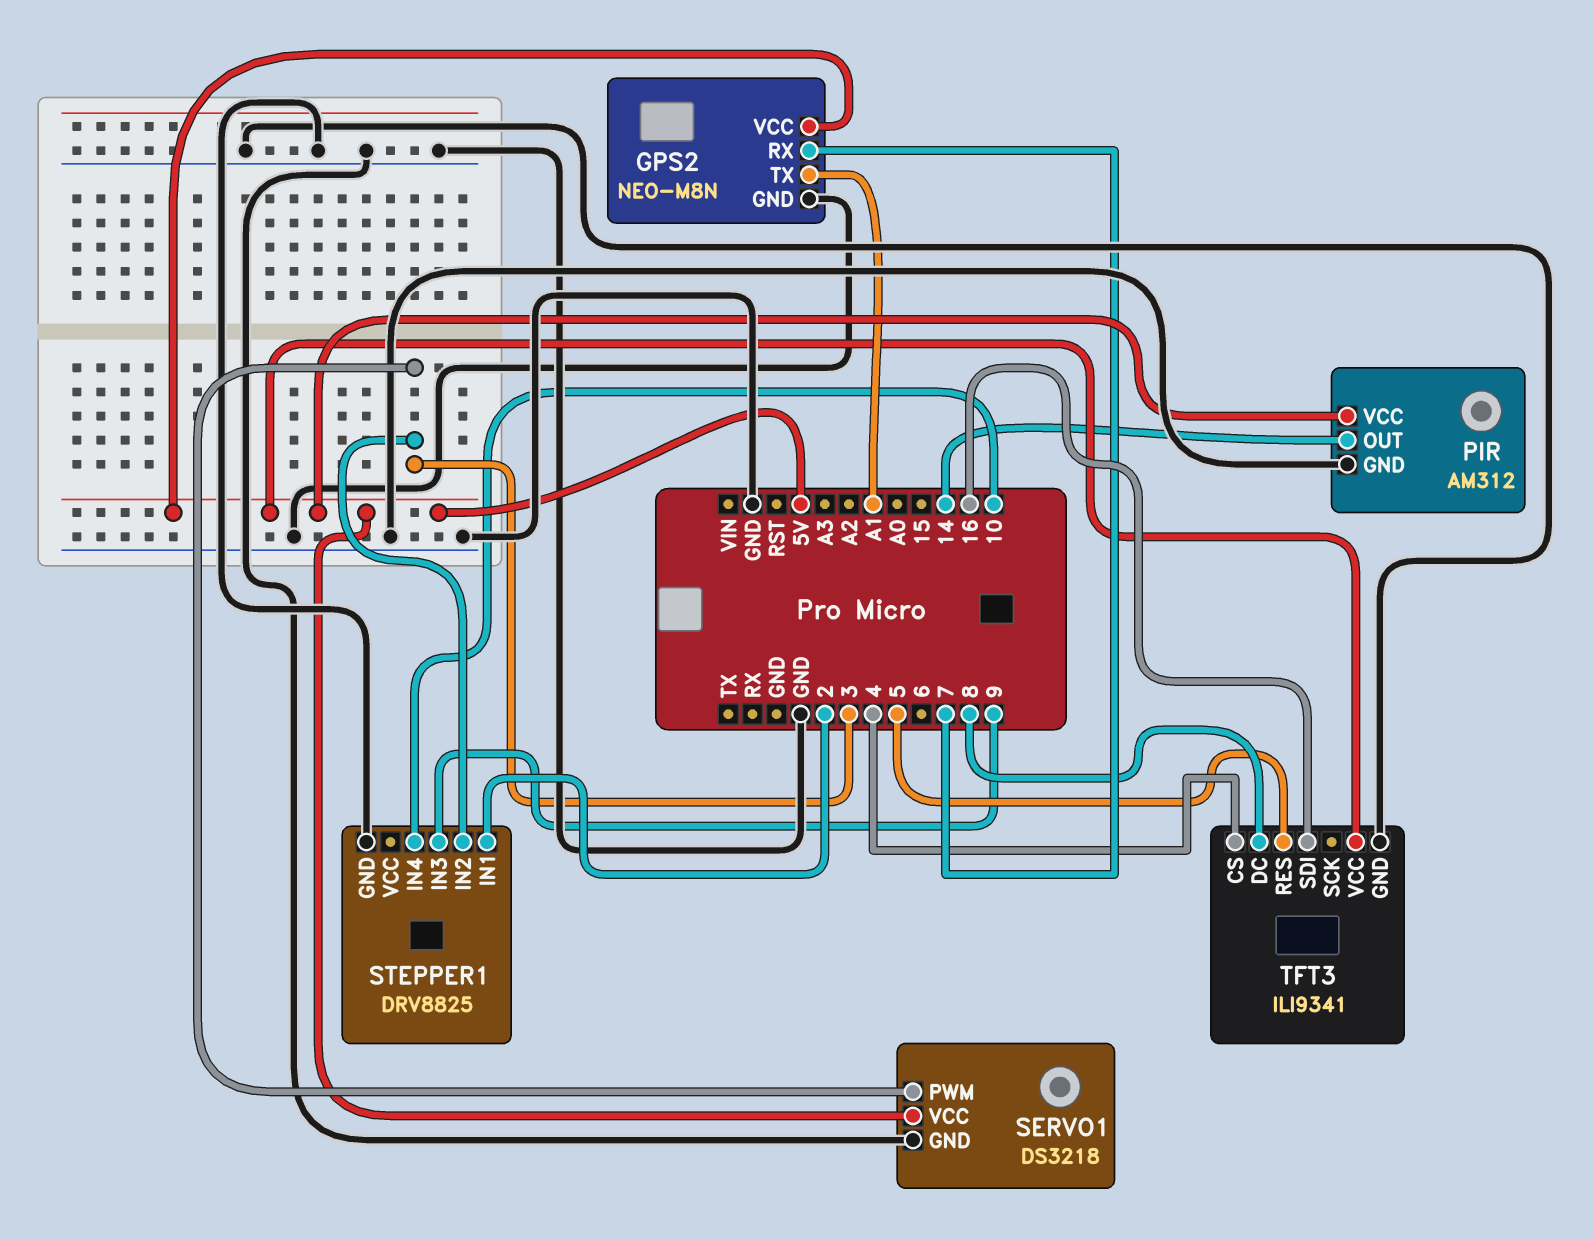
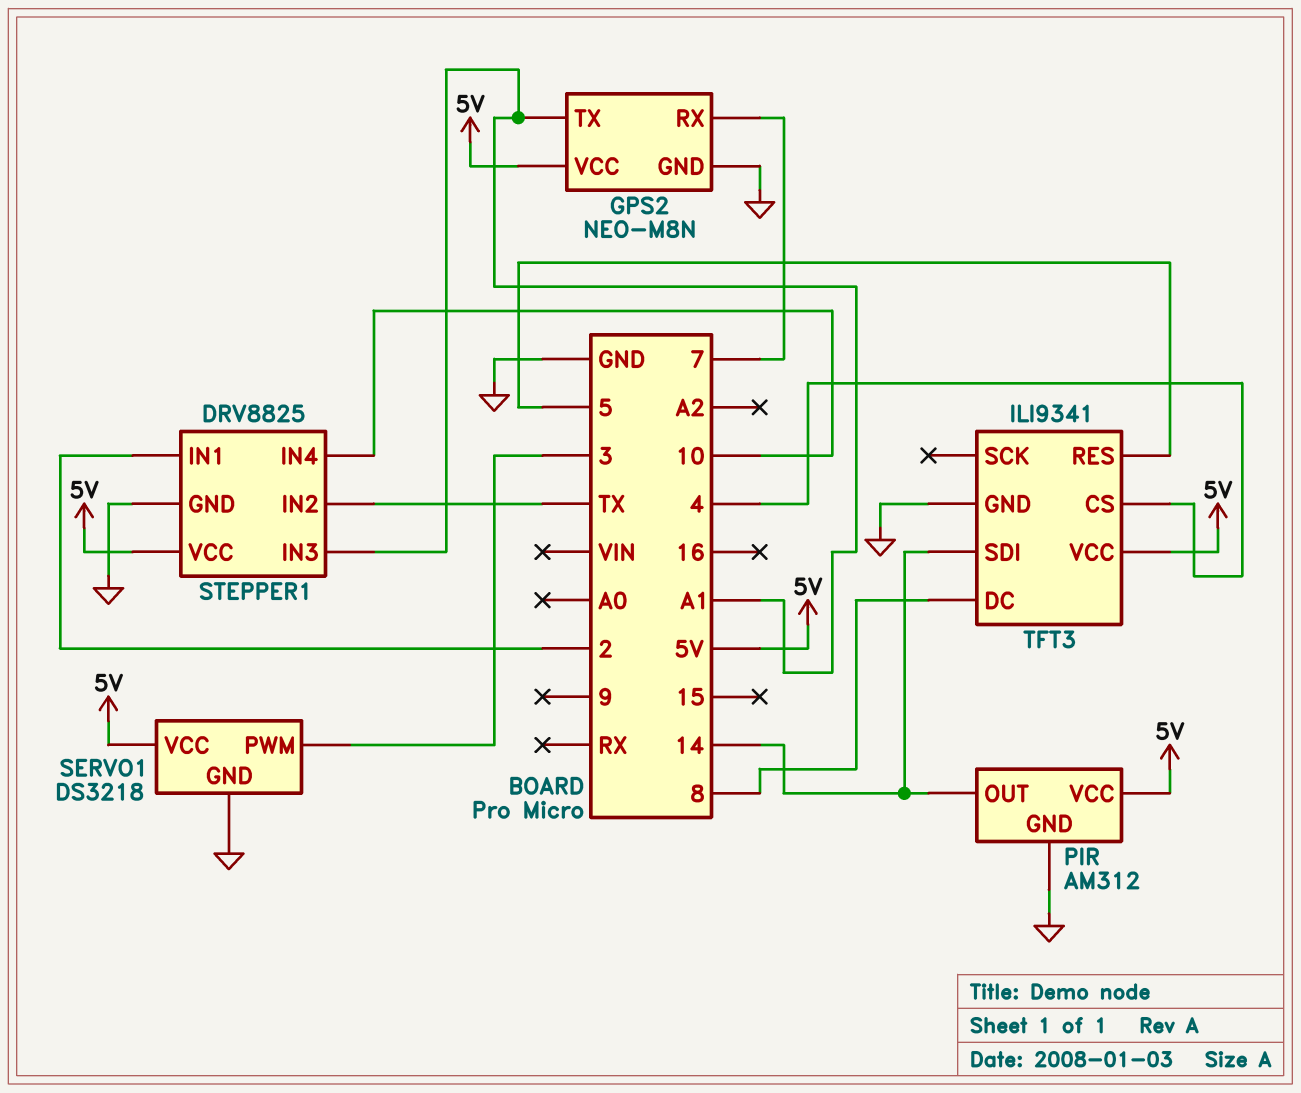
STEPPER1 pin IN2: 3 -> TX
STEPPER1 pin IN3: 9 -> A1
STEPPER1 pin VCC: none -> 5V
TFT3 pin SDI: 16 -> 14

